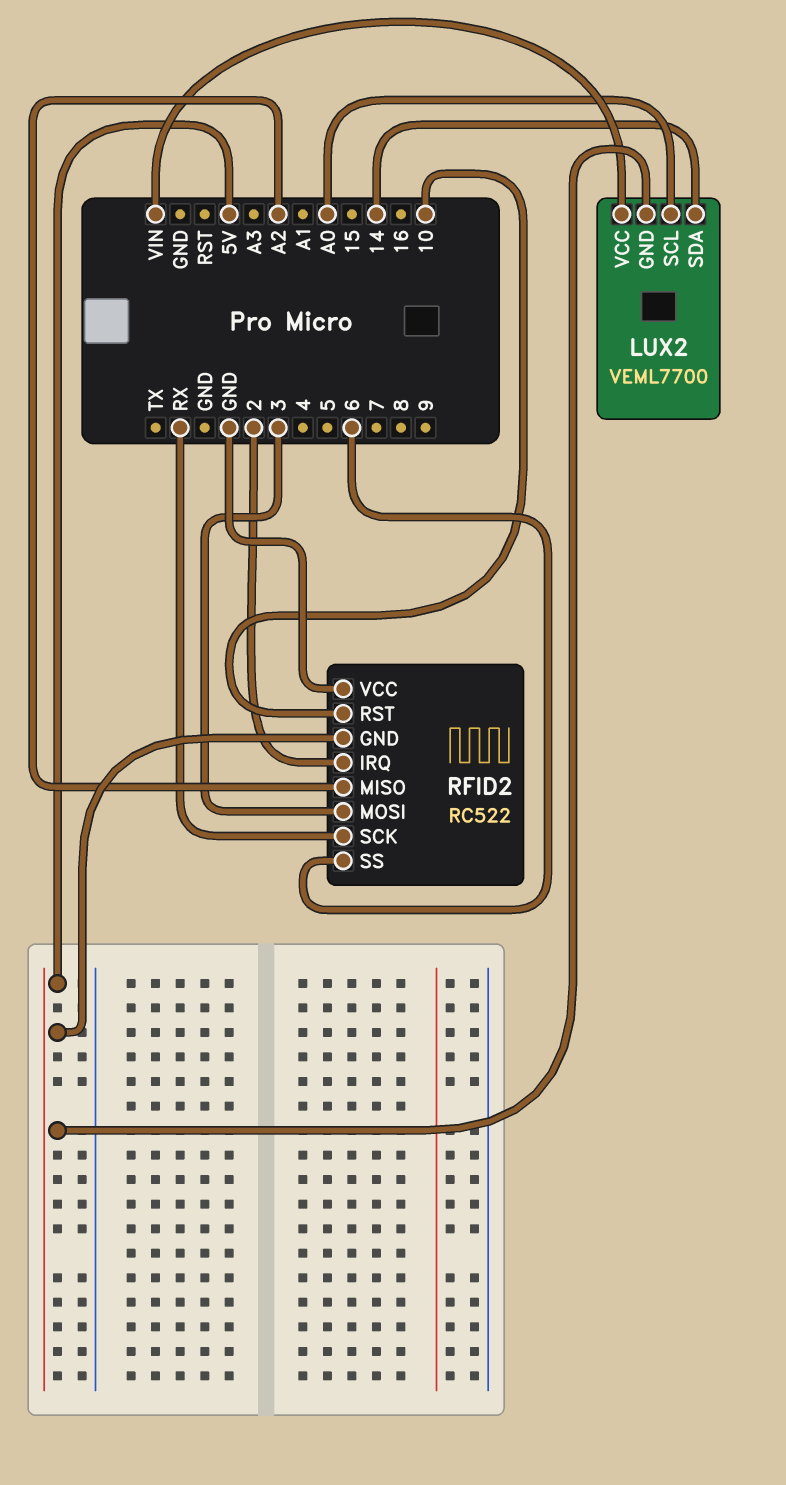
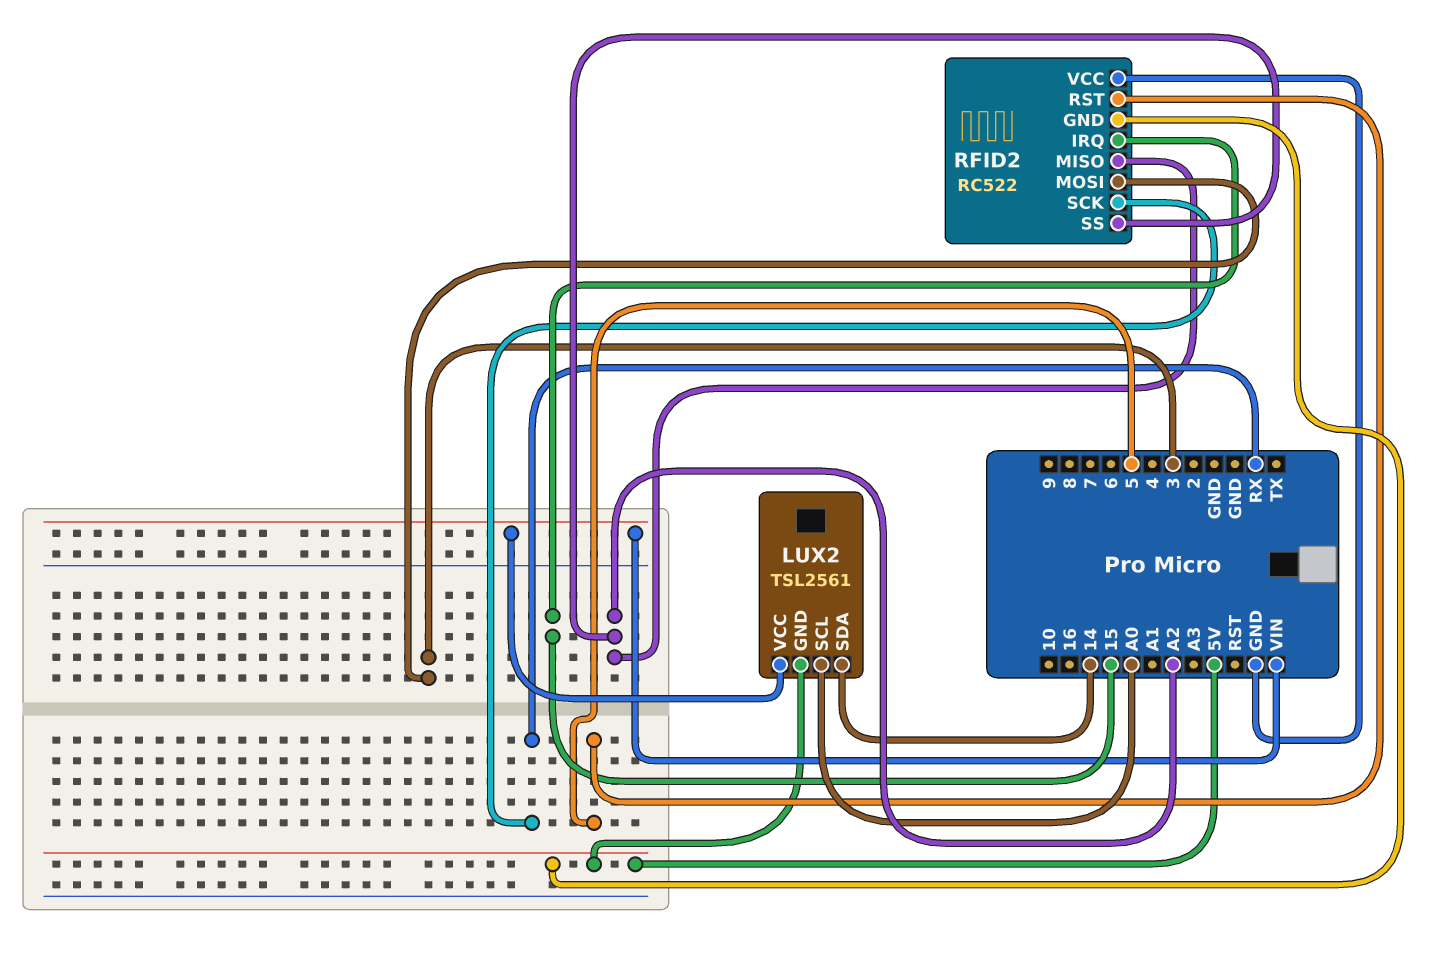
LUX2: VEML7700 -> TSL2561
RFID2 pin IRQ: 2 -> 15
RFID2 pin RST: 10 -> 5
RFID2 pin SS: 6 -> A2

